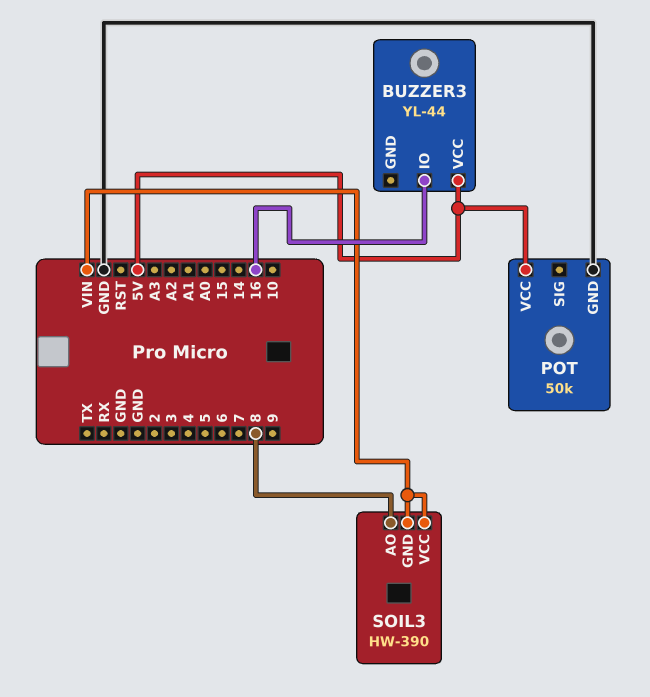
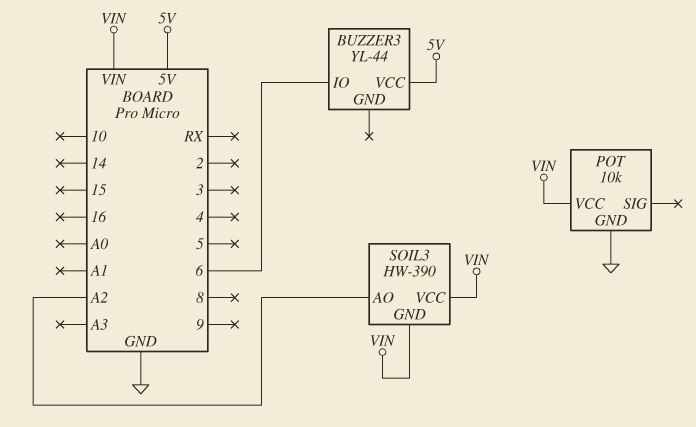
BUZZER3 pin IO: 16 -> 6
POT: 50k -> 10k
POT pin VCC: 5V -> VIN
SOIL3 pin AO: 8 -> A2

